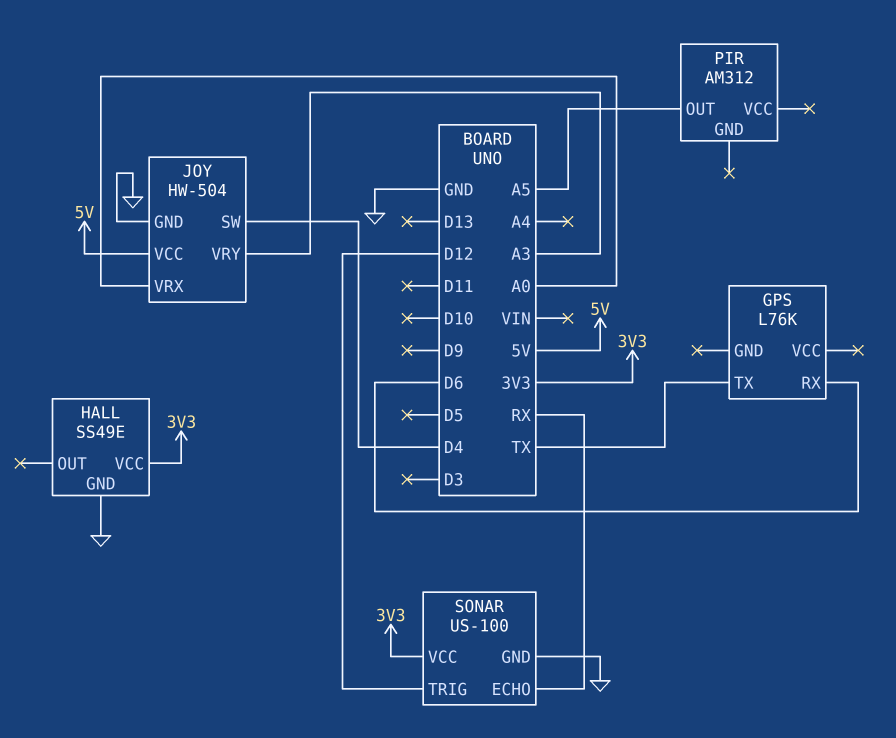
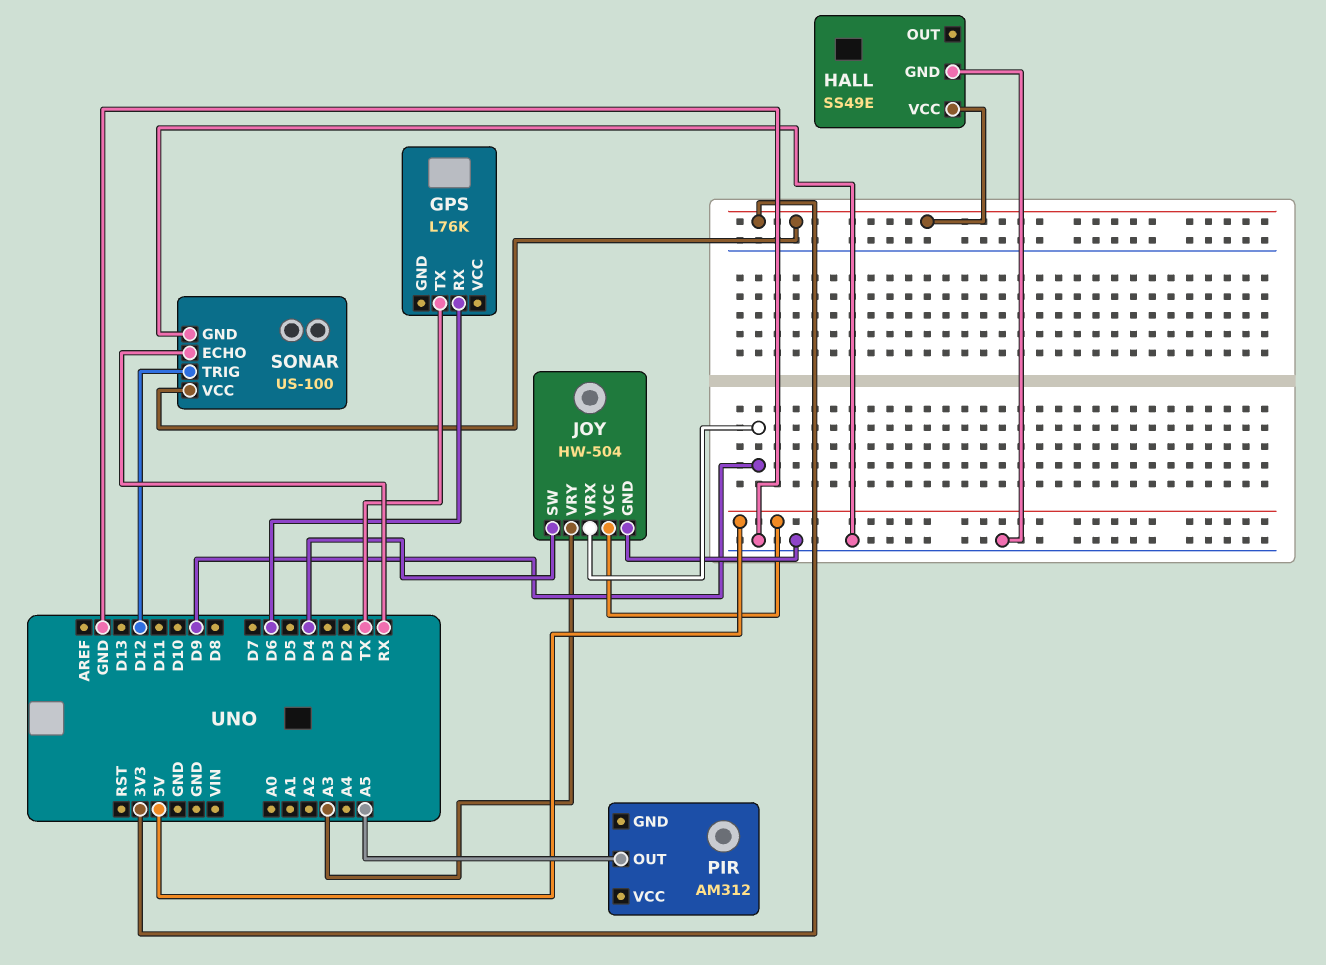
JOY pin VRX: A0 -> D9

